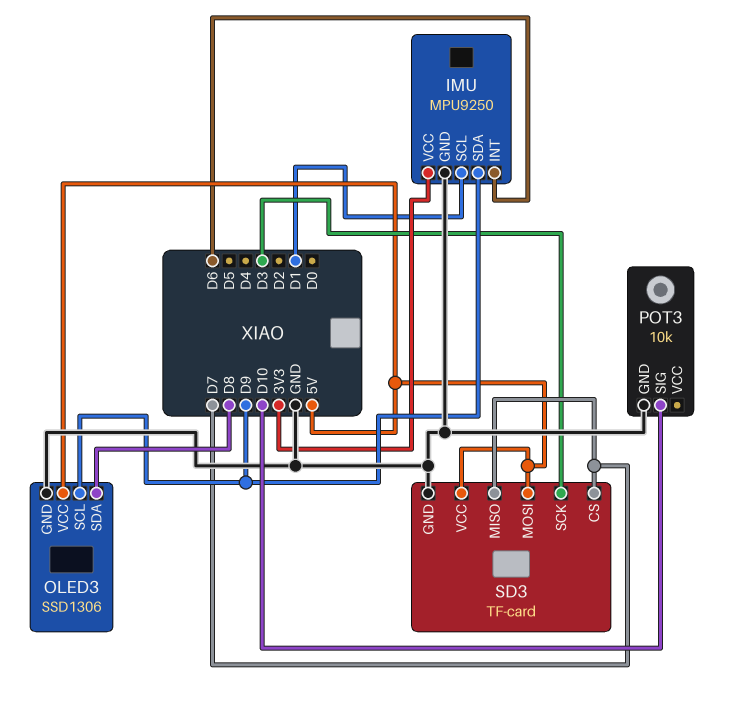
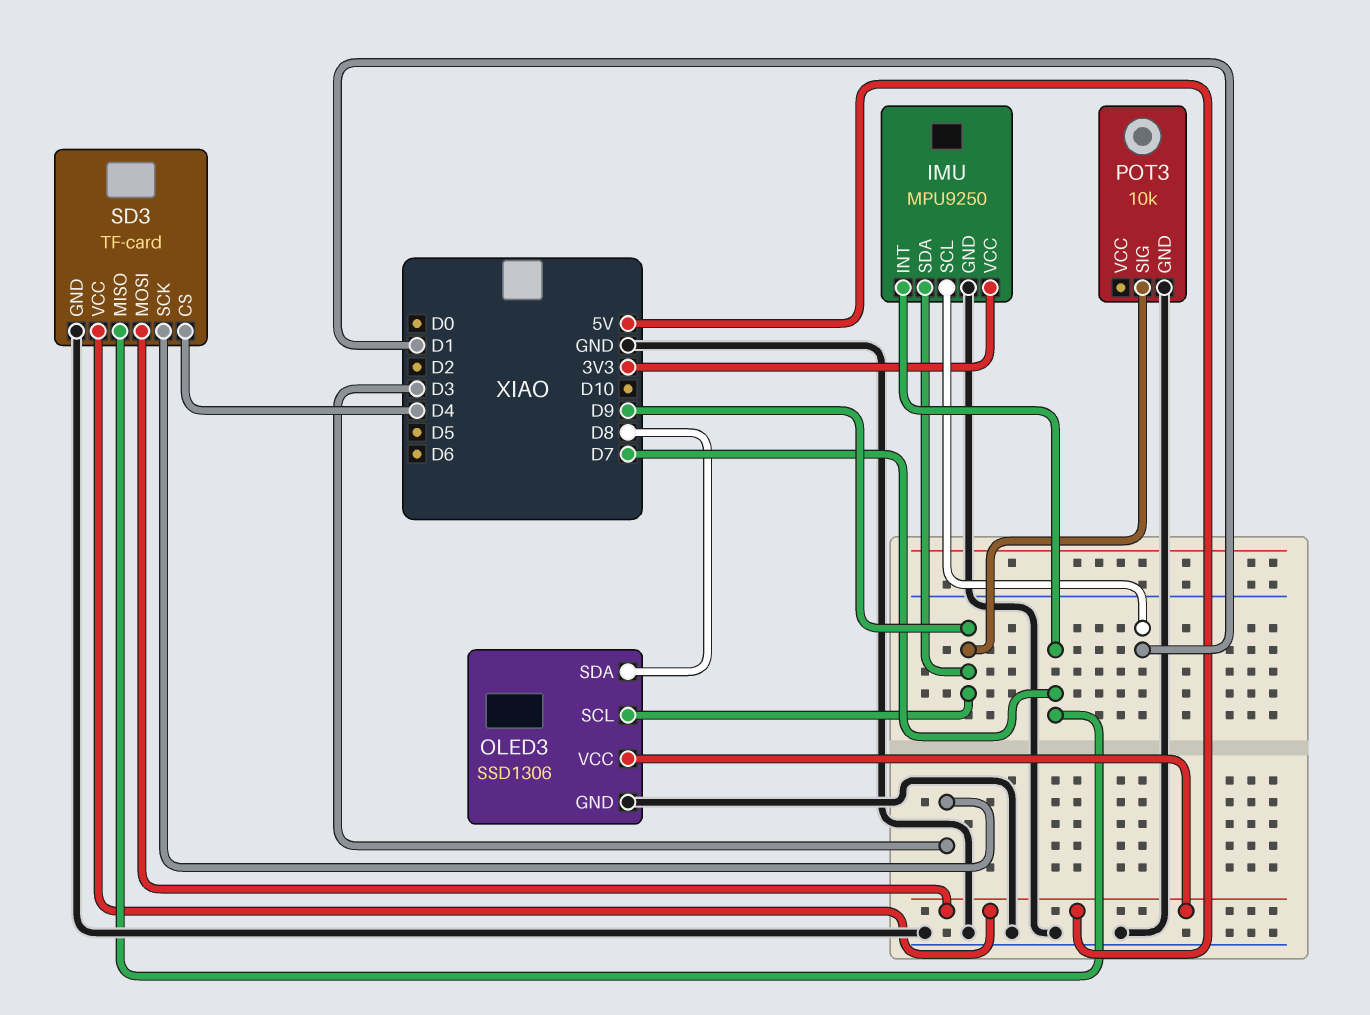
IMU pin INT: D6 -> D7
POT3 pin SIG: D10 -> D9
SD3 pin CS: D7 -> D4

